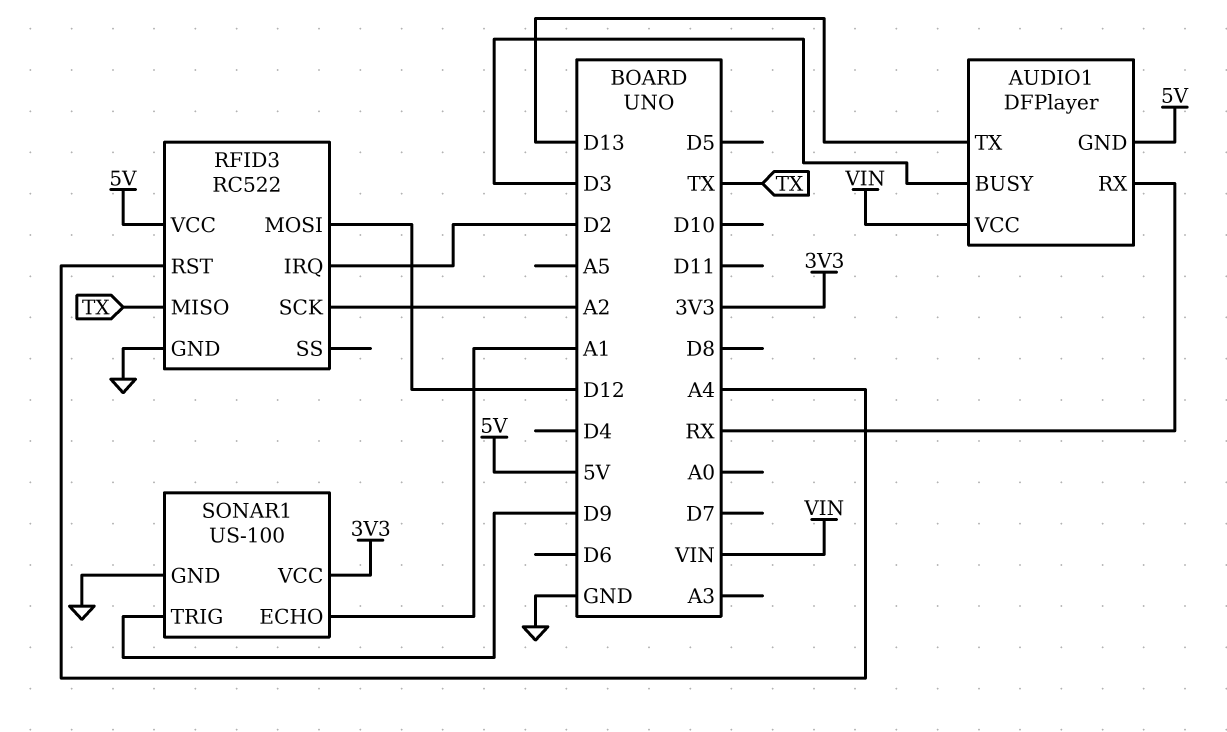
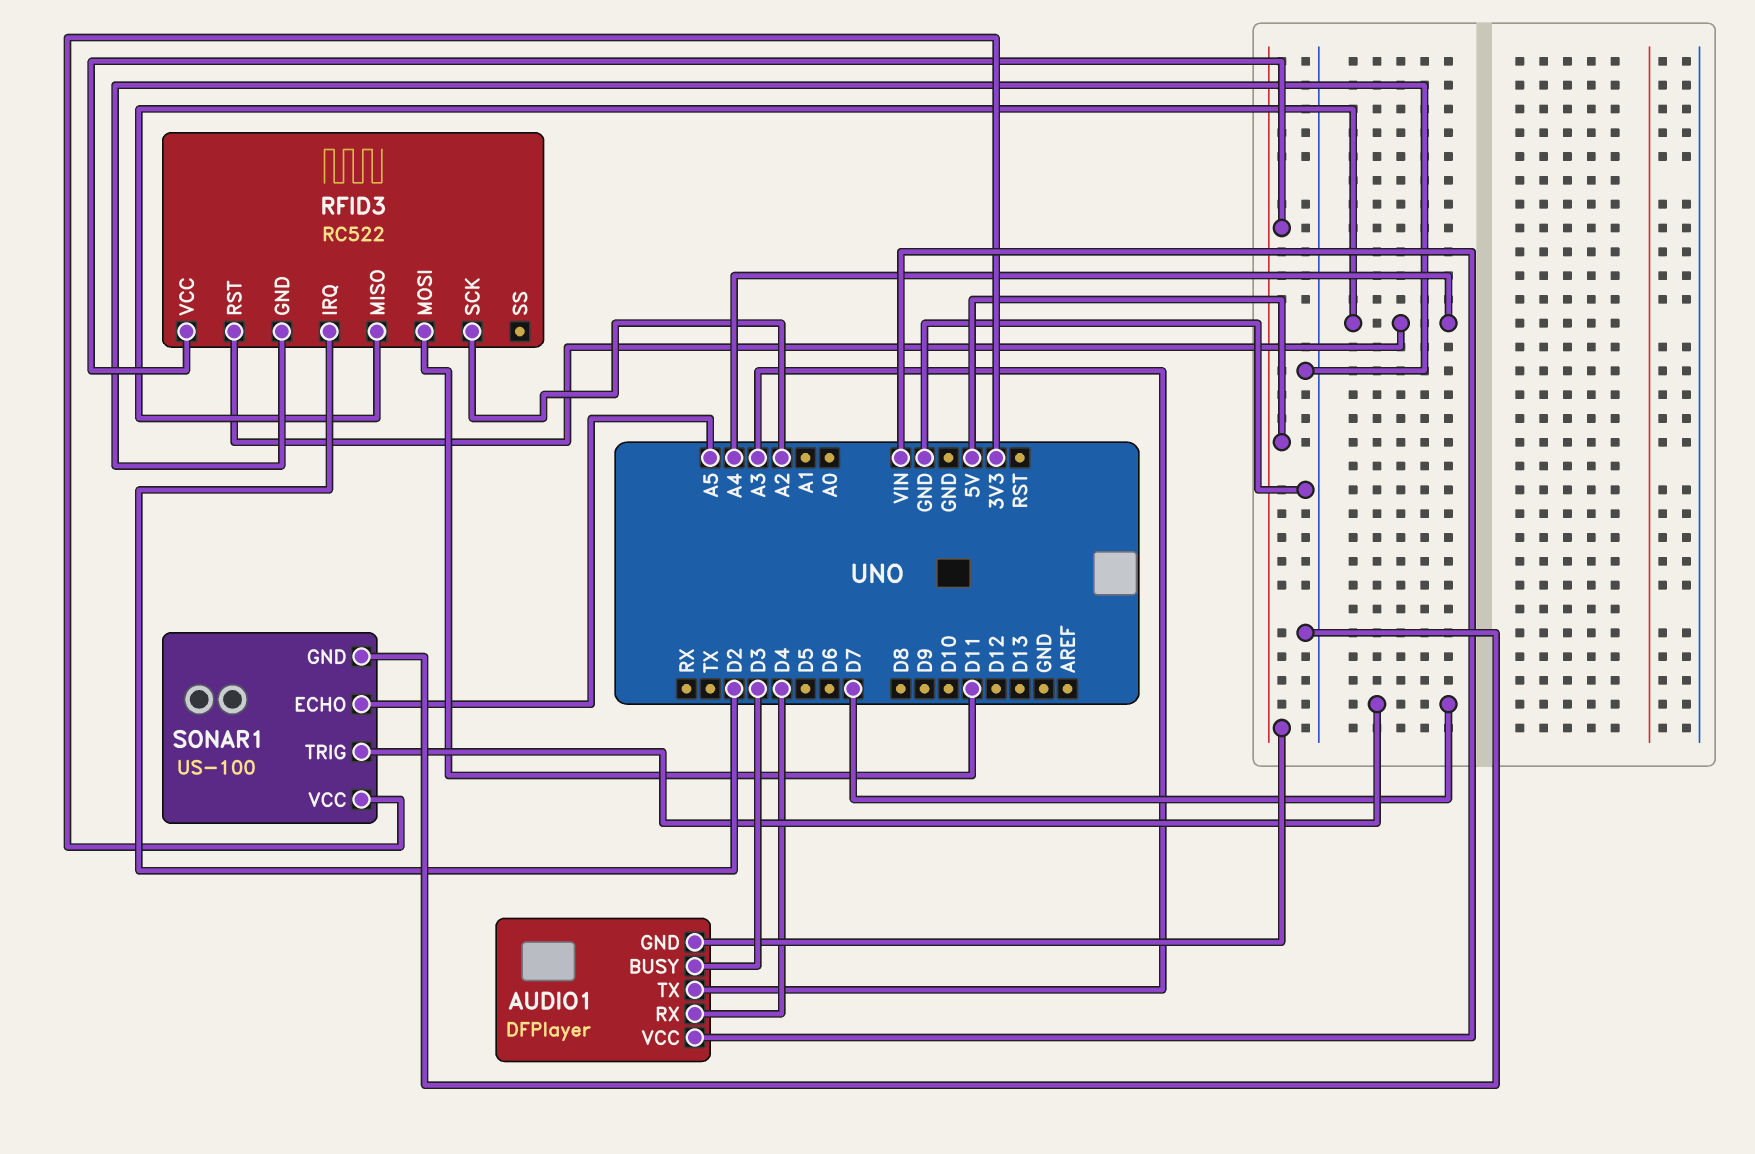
AUDIO1 pin RX: RX -> D4
AUDIO1 pin TX: D13 -> A3
RFID3 pin MISO: TX -> A4
RFID3 pin MOSI: D12 -> D11
SONAR1 pin ECHO: A1 -> A5
SONAR1 pin TRIG: D9 -> D7

